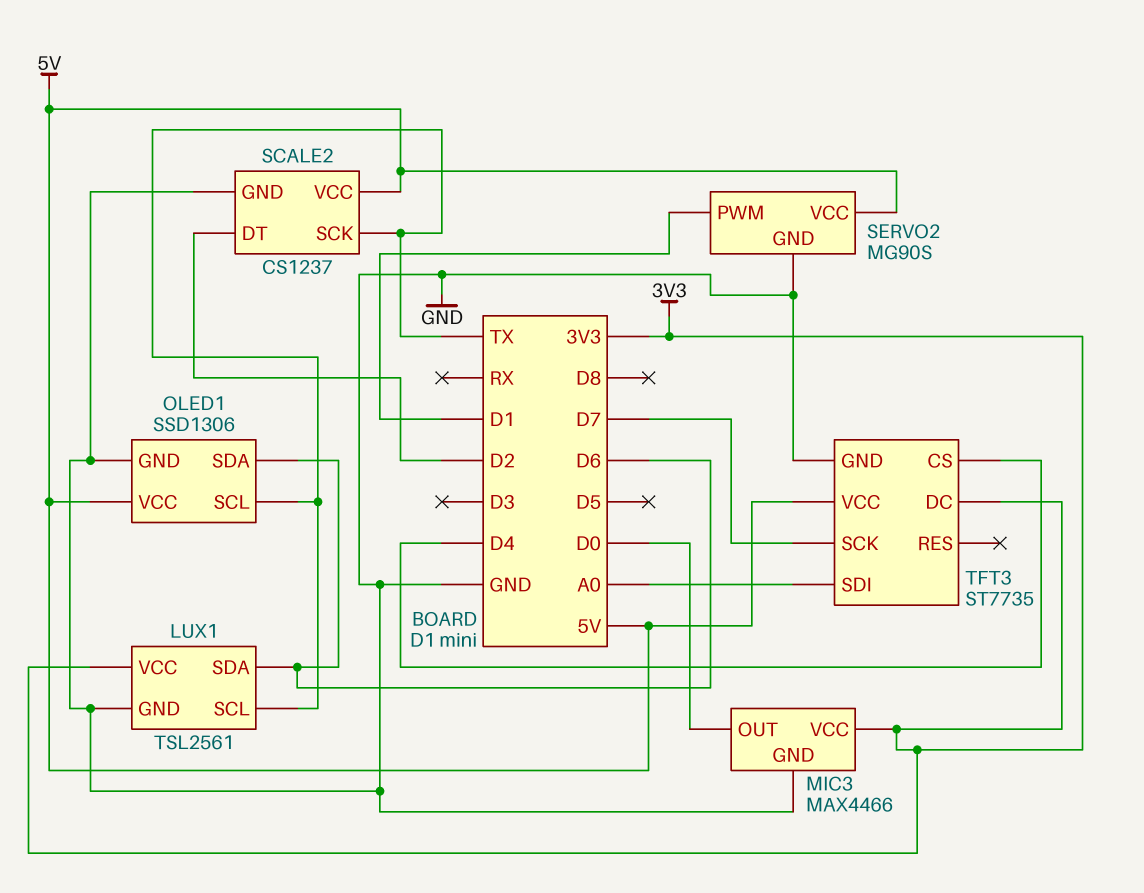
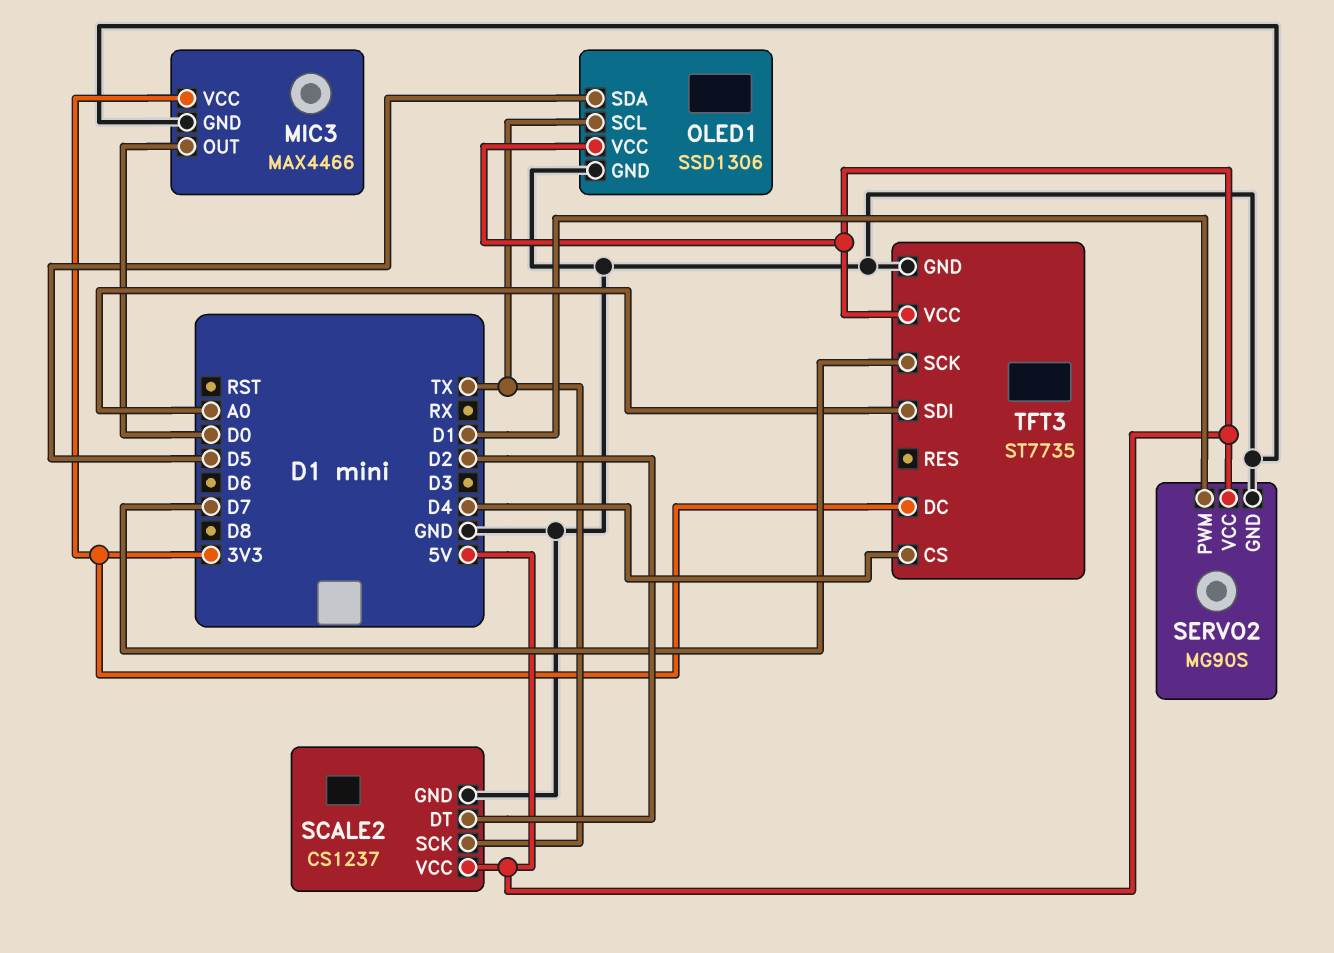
LUX1: TSL2561 -> none
LUX1 pin GND: GND -> none
LUX1 pin SCL: TX -> none
LUX1 pin SDA: D6 -> none
LUX1 pin VCC: 3V3 -> none
OLED1 pin SDA: D6 -> D5

